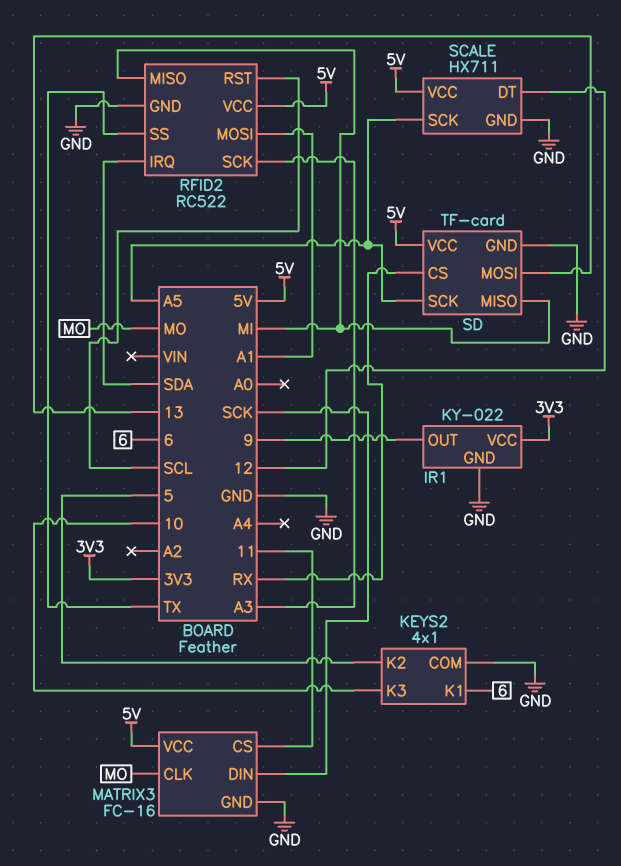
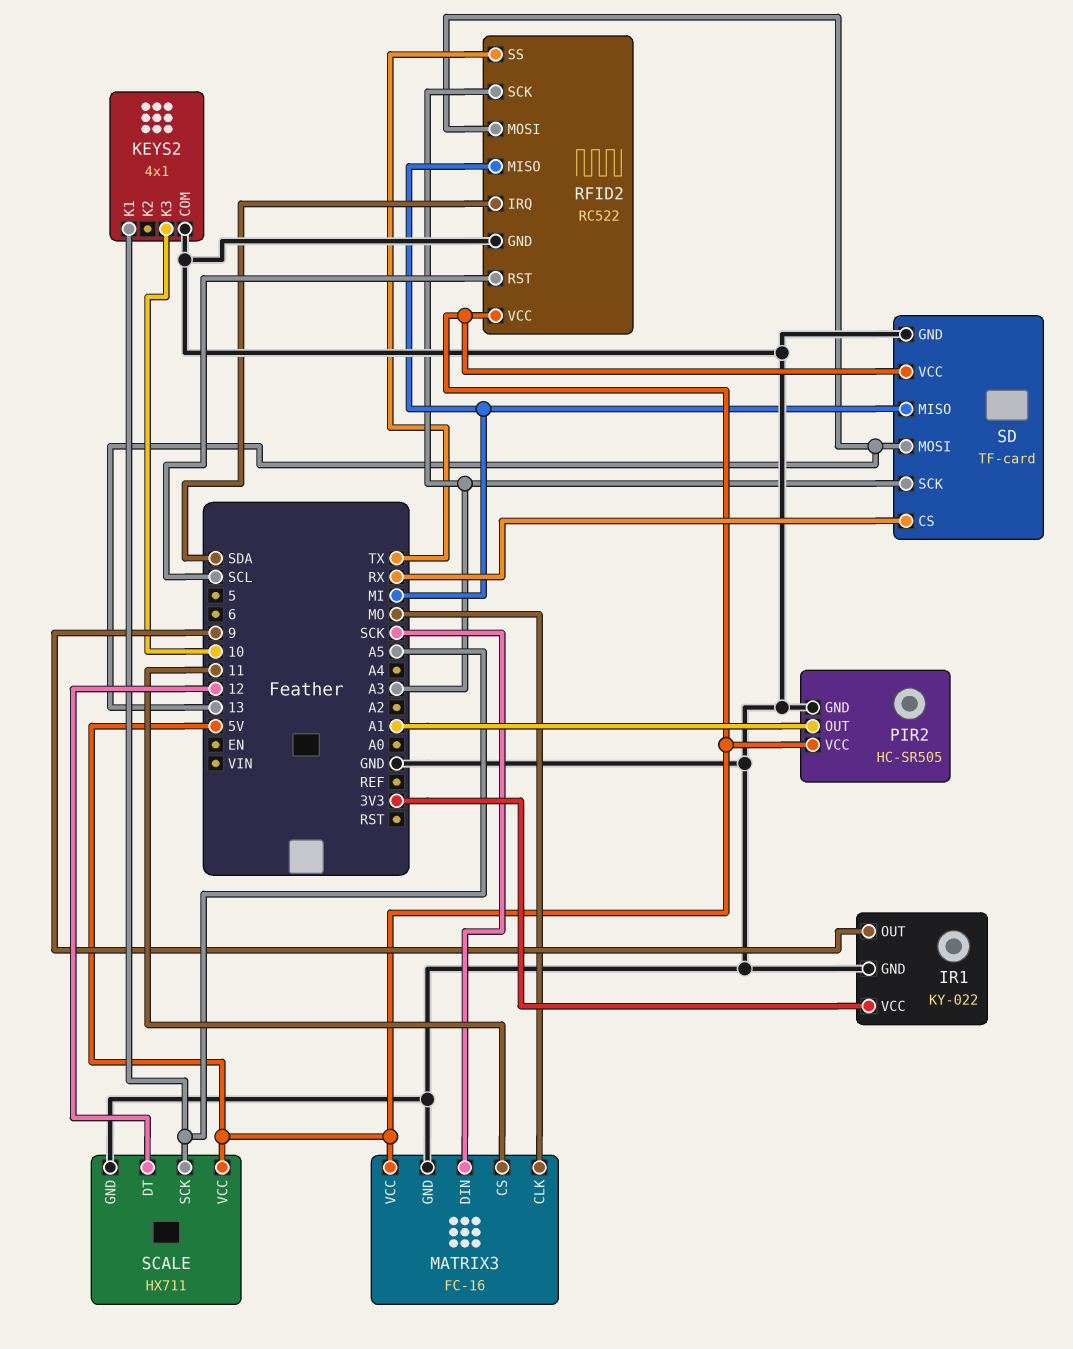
KEYS2 pin K1: 6 -> A5
KEYS2 pin K2: 5 -> none
PIR2: none -> HC-SR505
PIR2 pin GND: none -> GND
PIR2 pin OUT: none -> A1
PIR2 pin VCC: none -> 5V
RFID2 pin MOSI: A1 -> 13
SD pin SCK: A5 -> A3

